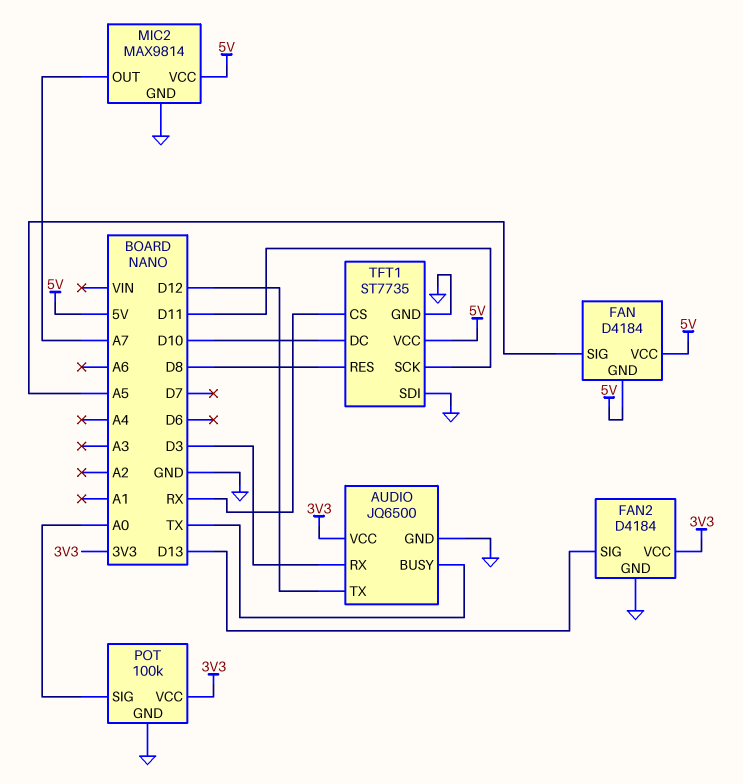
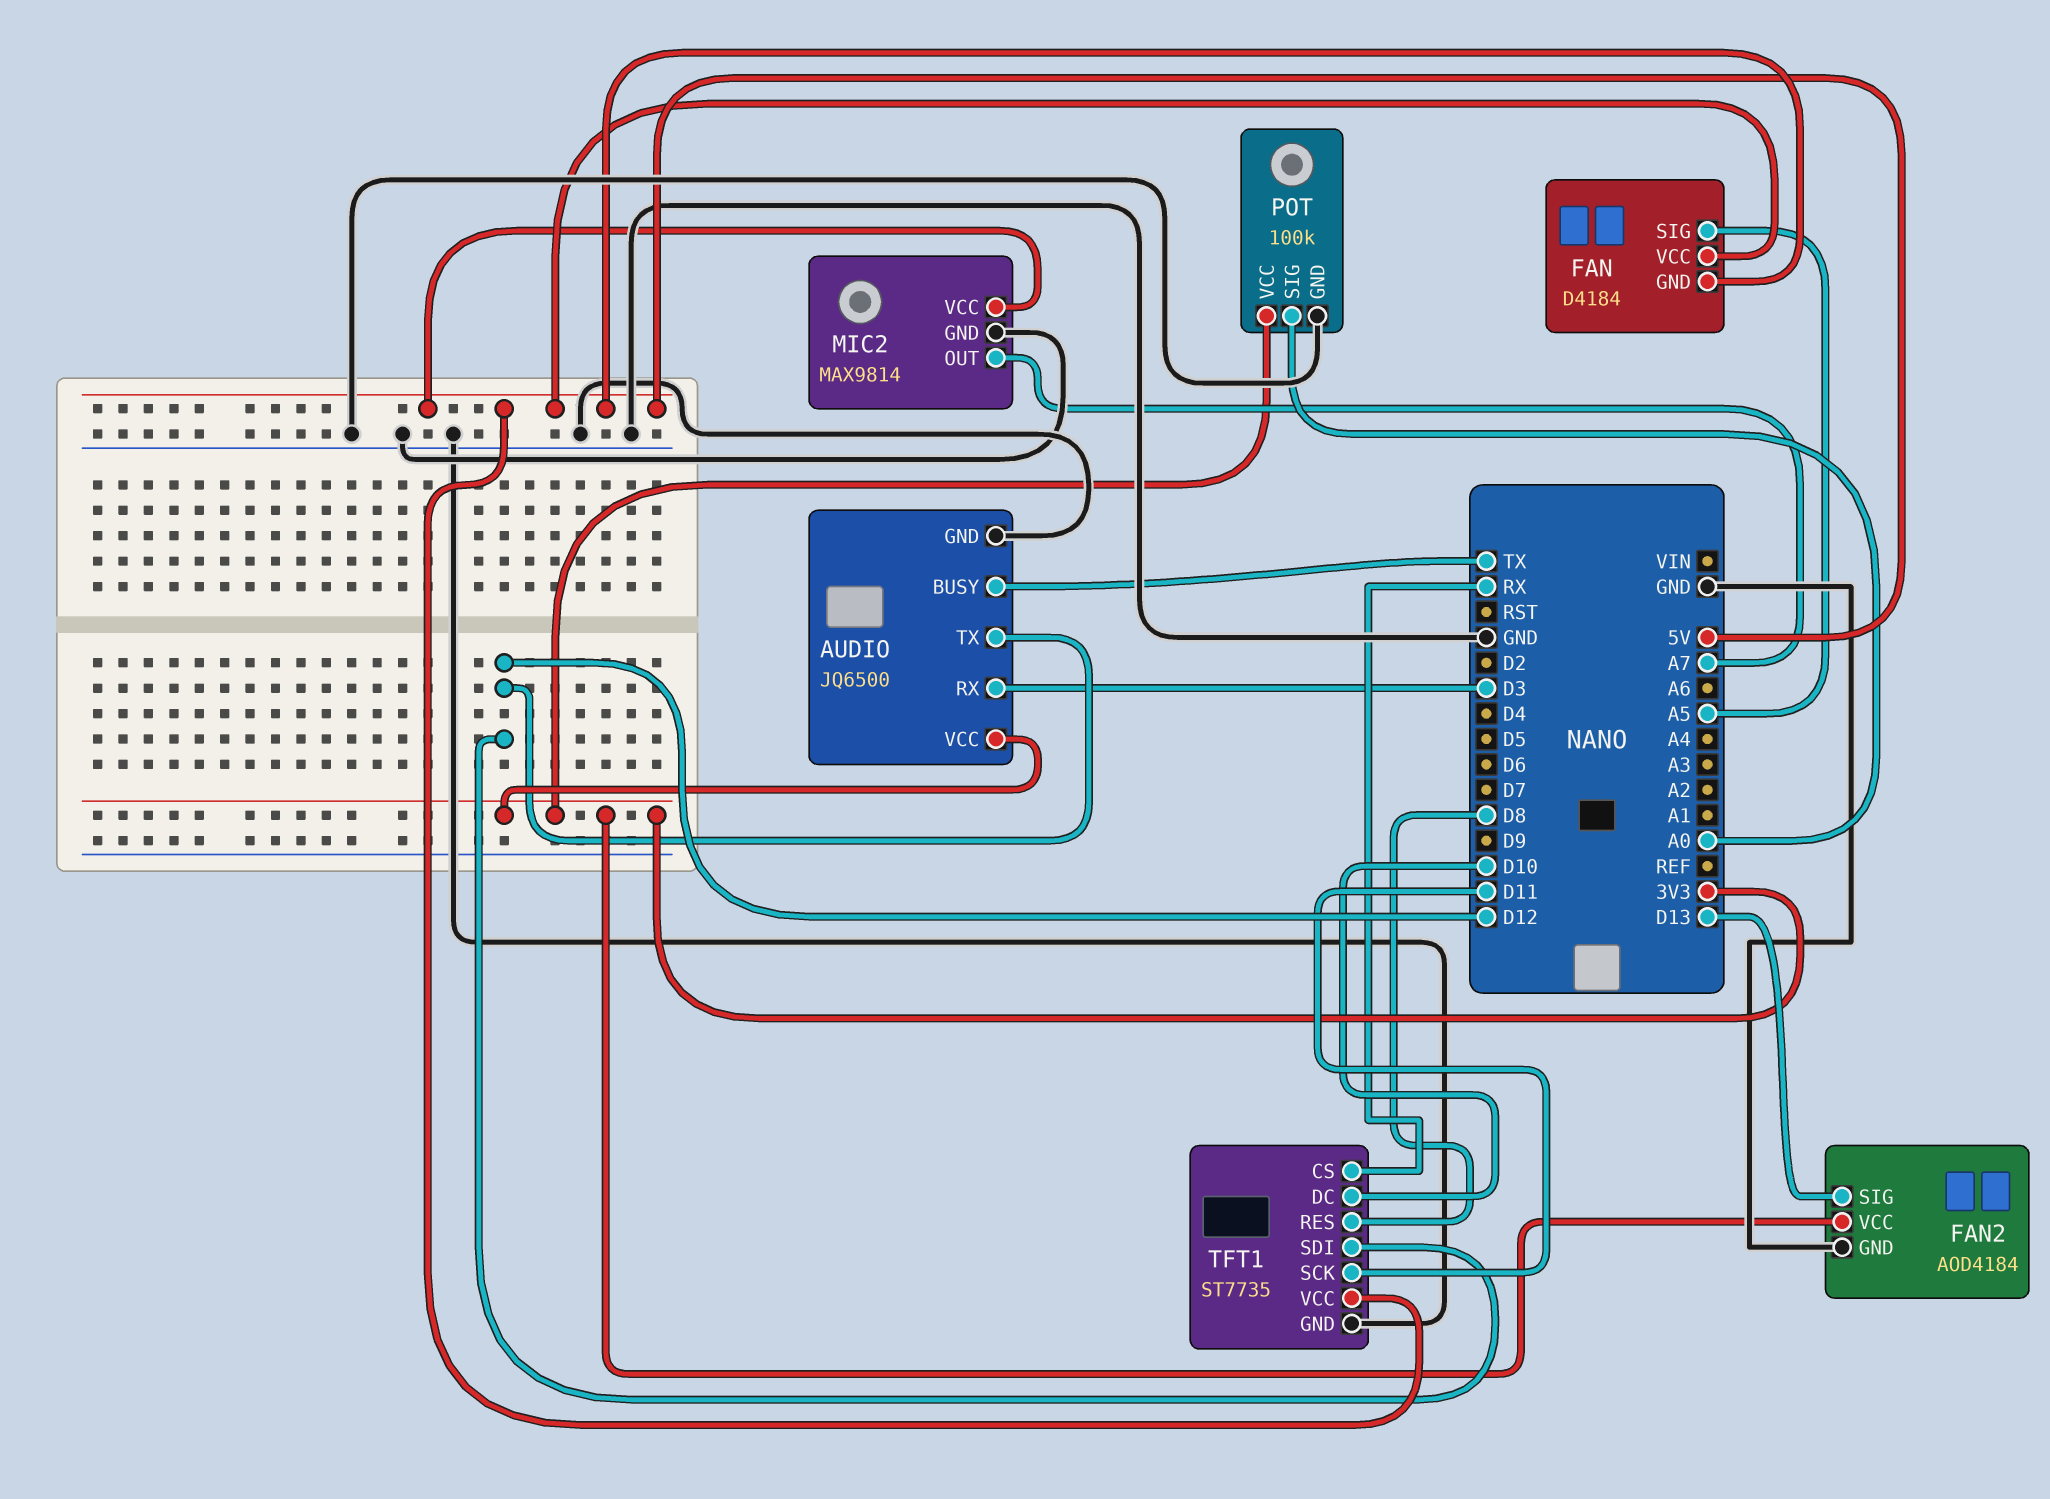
FAN2: D4184 -> AOD4184
TFT1 pin SDI: GND -> D12

